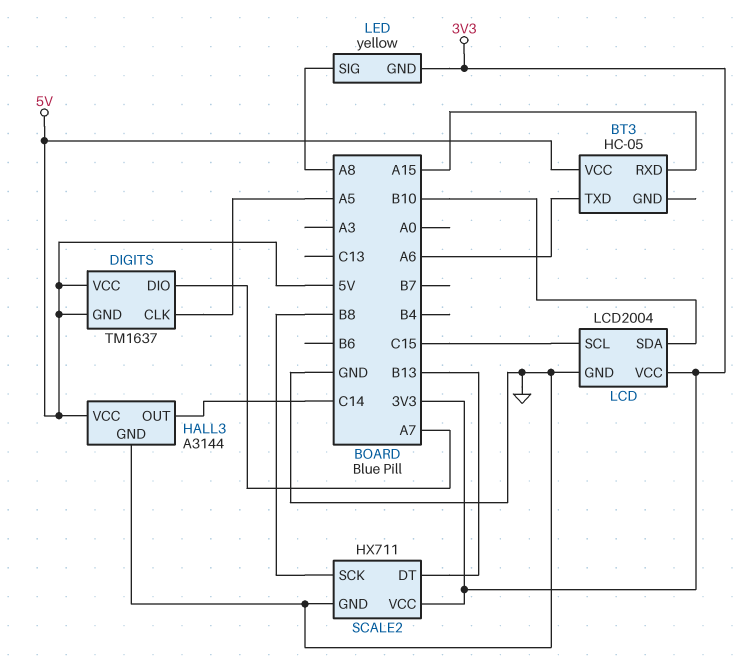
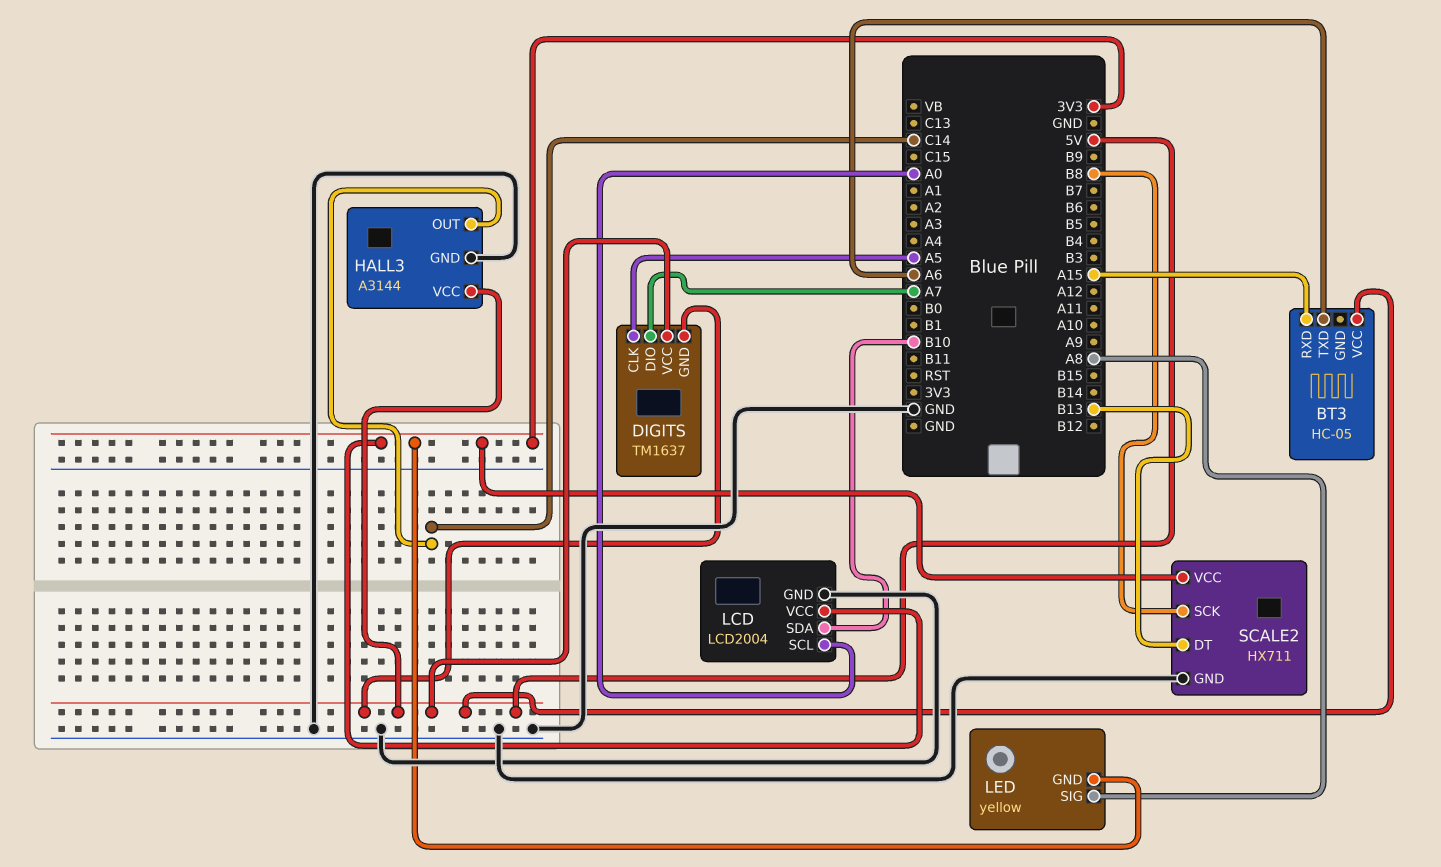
LCD pin SCL: C15 -> A0

